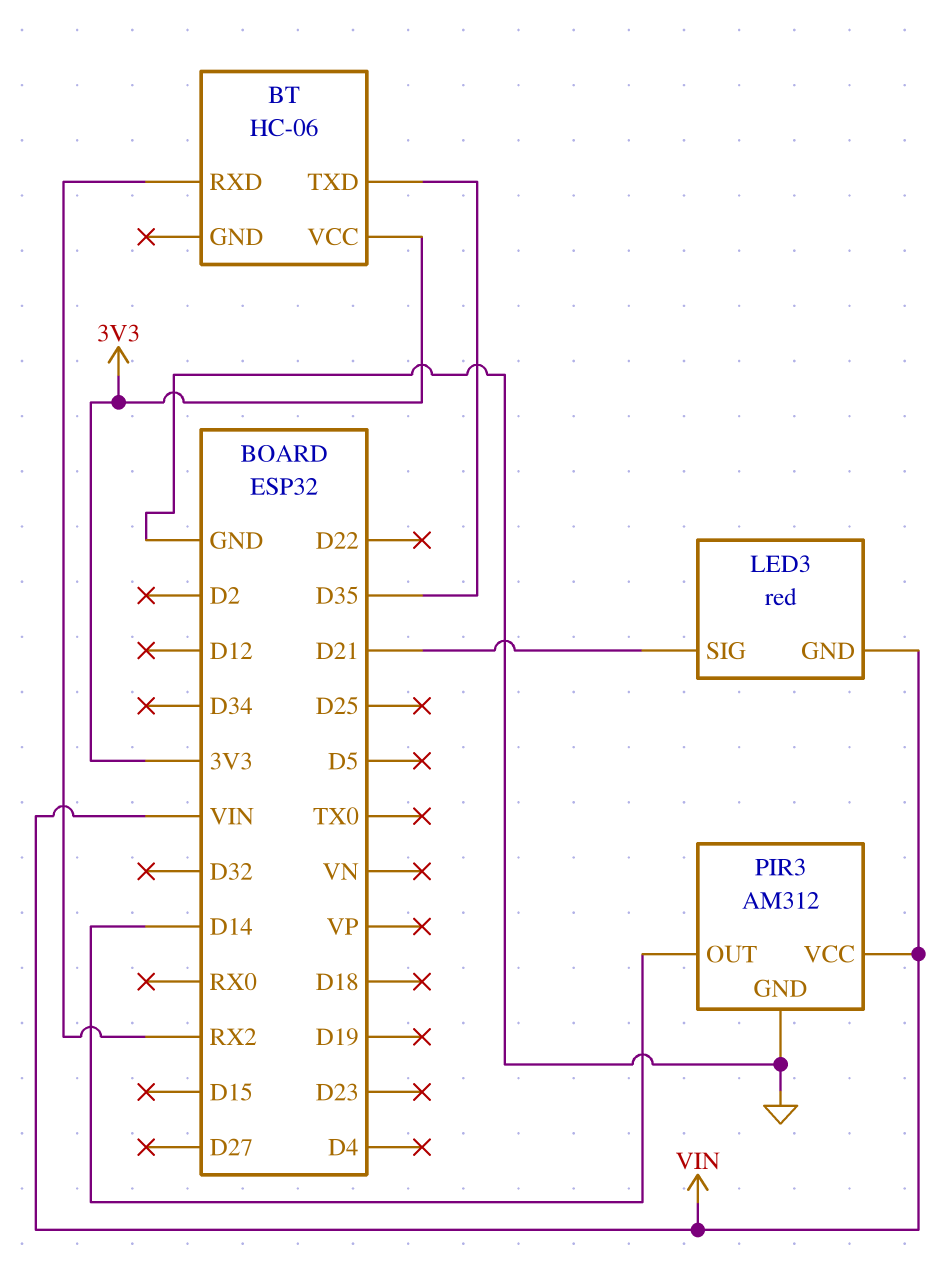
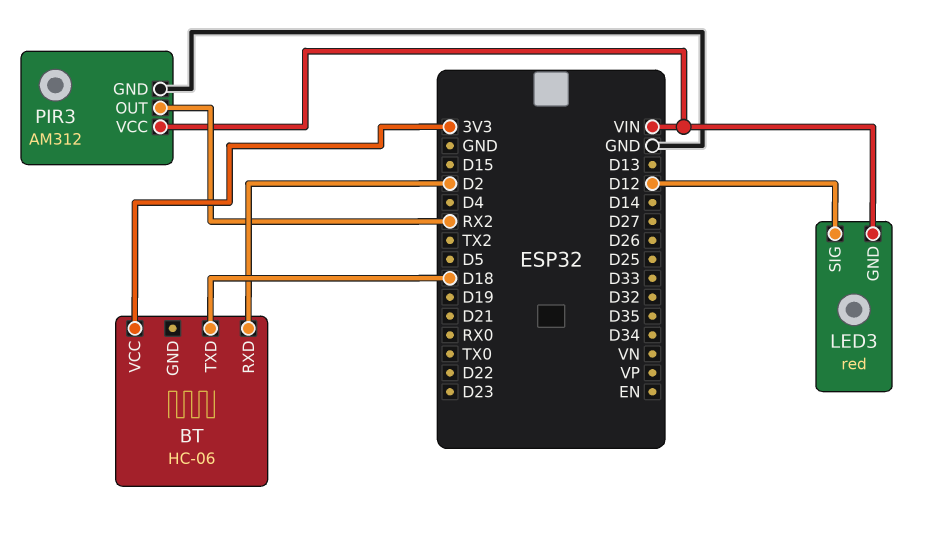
BT pin RXD: RX2 -> D2
BT pin TXD: D35 -> D18
LED3 pin SIG: D21 -> D12
PIR3 pin OUT: D14 -> RX2

